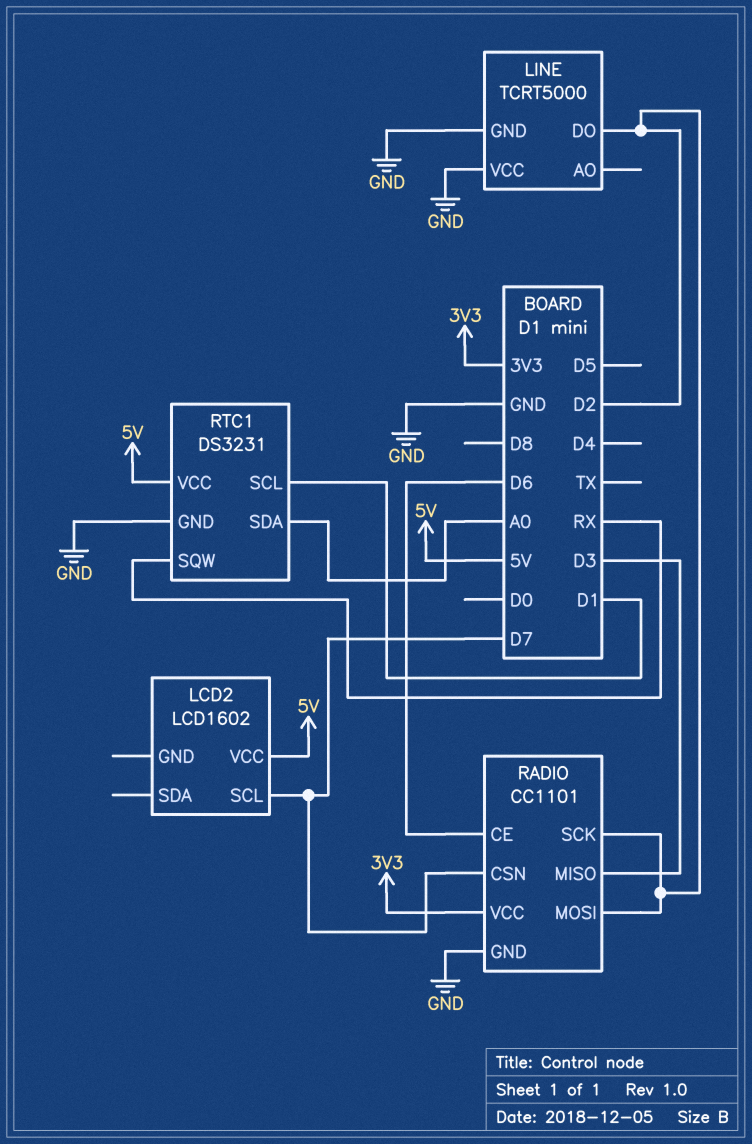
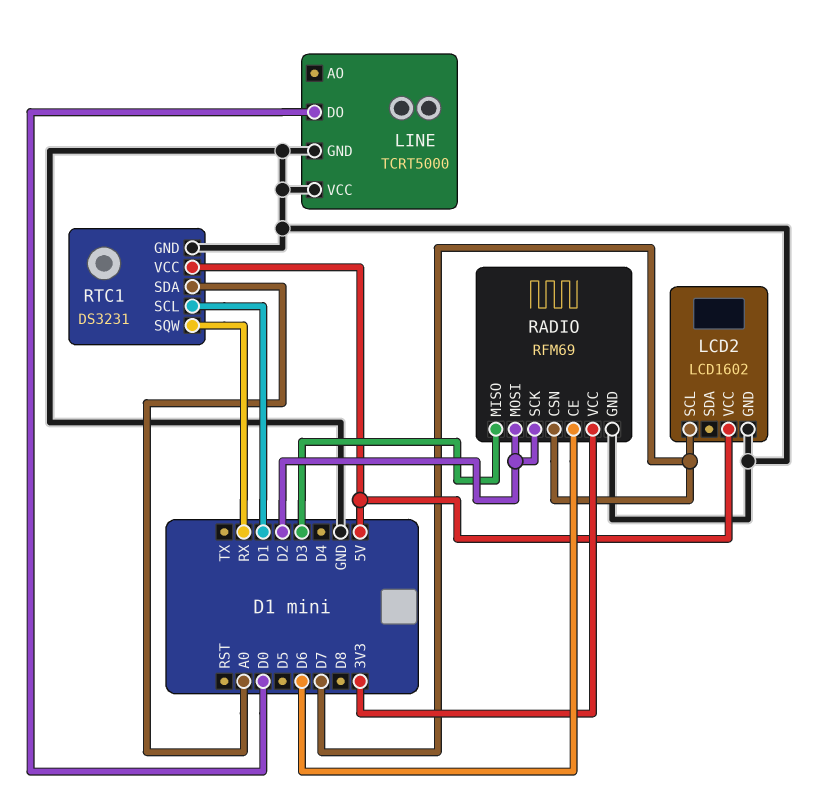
LCD2 pin GND: none -> GND
LINE pin DO: D2 -> D0
RADIO: CC1101 -> RFM69

